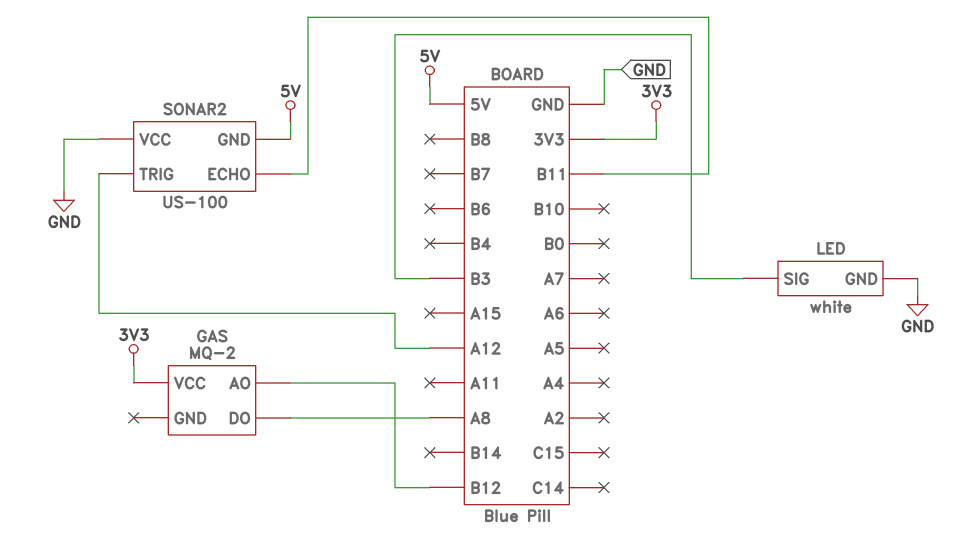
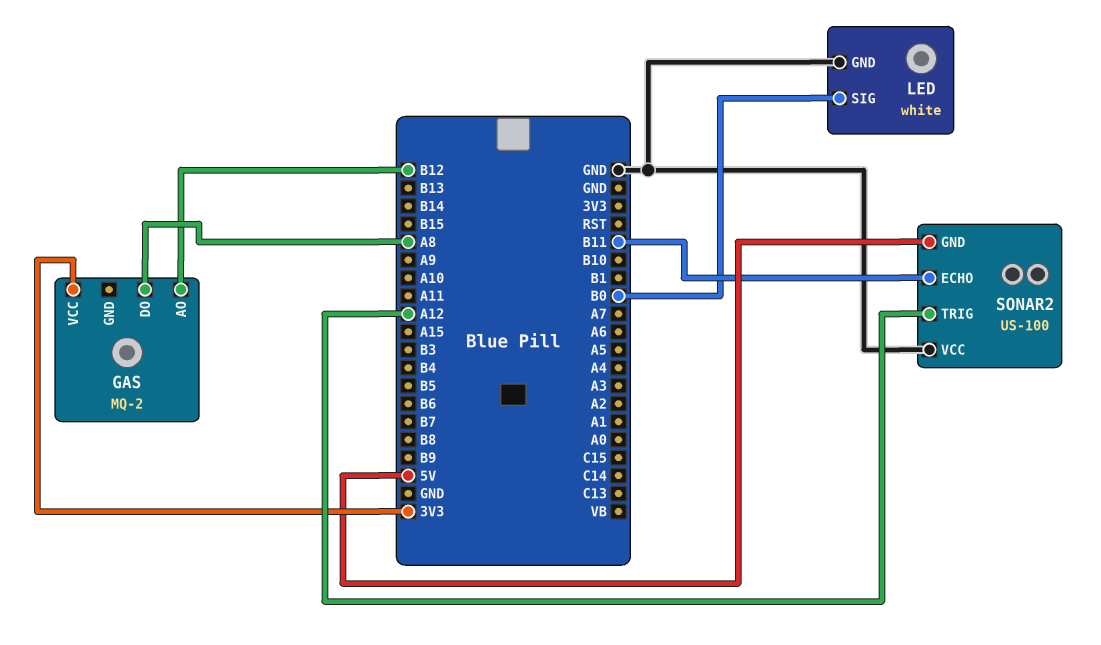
LED pin SIG: B3 -> B0

